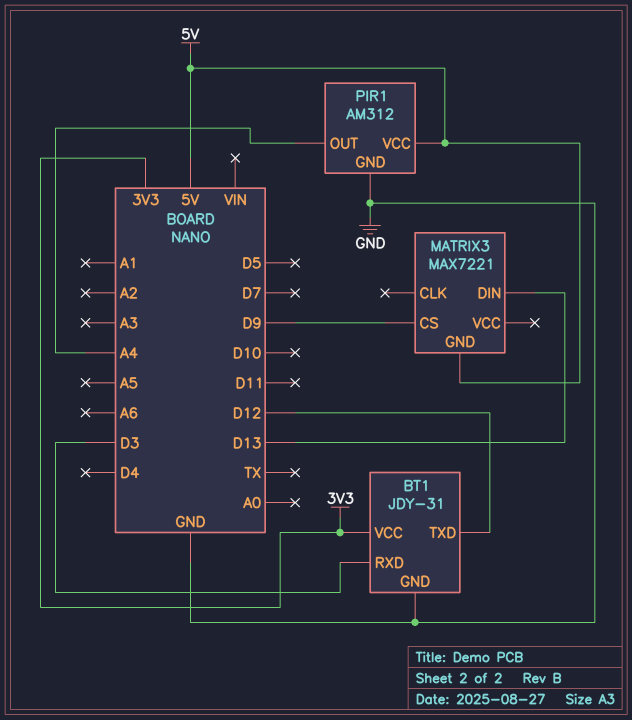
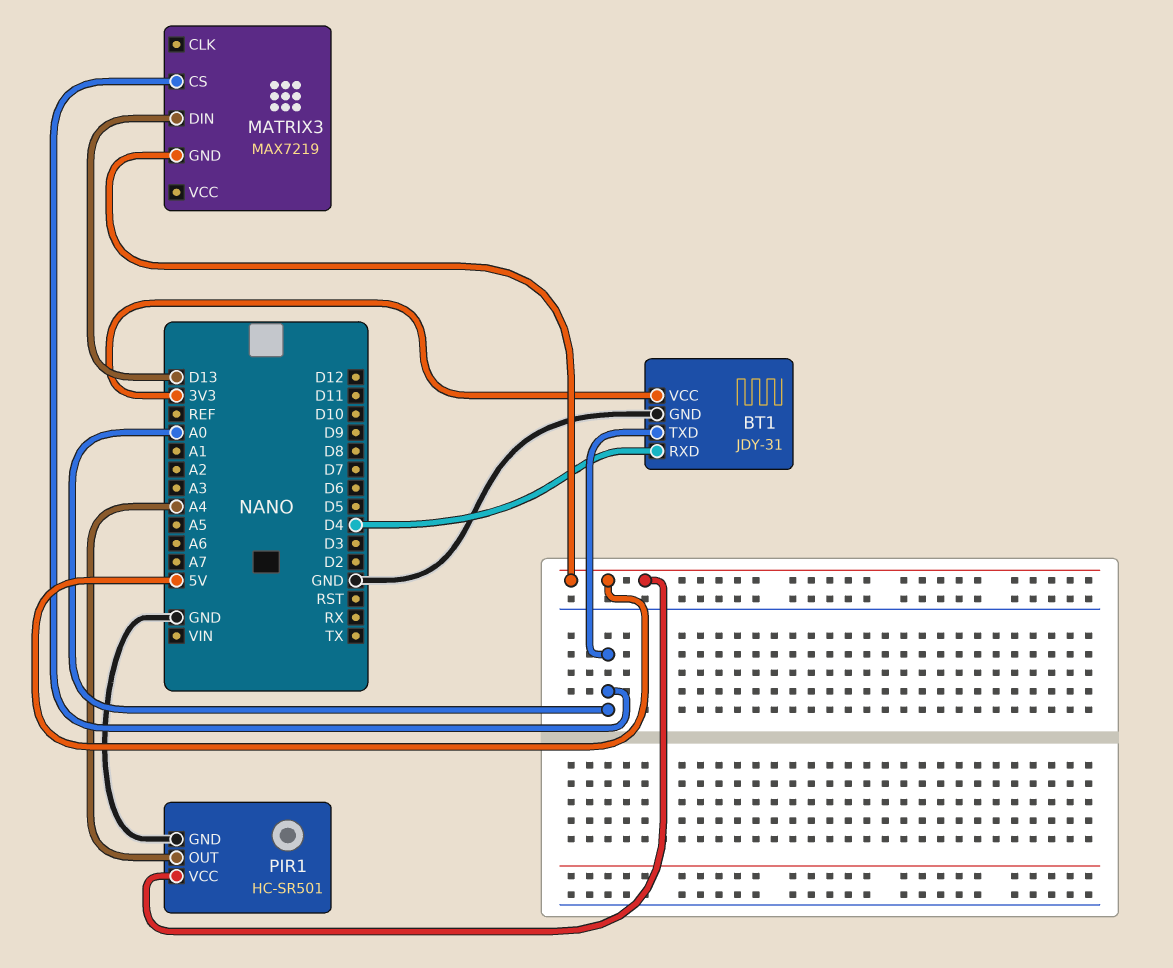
BT1 pin RXD: D3 -> D4
BT1 pin TXD: D12 -> A0
MATRIX3: MAX7221 -> MAX7219
MATRIX3 pin CS: D9 -> A0
PIR1: AM312 -> HC-SR501

